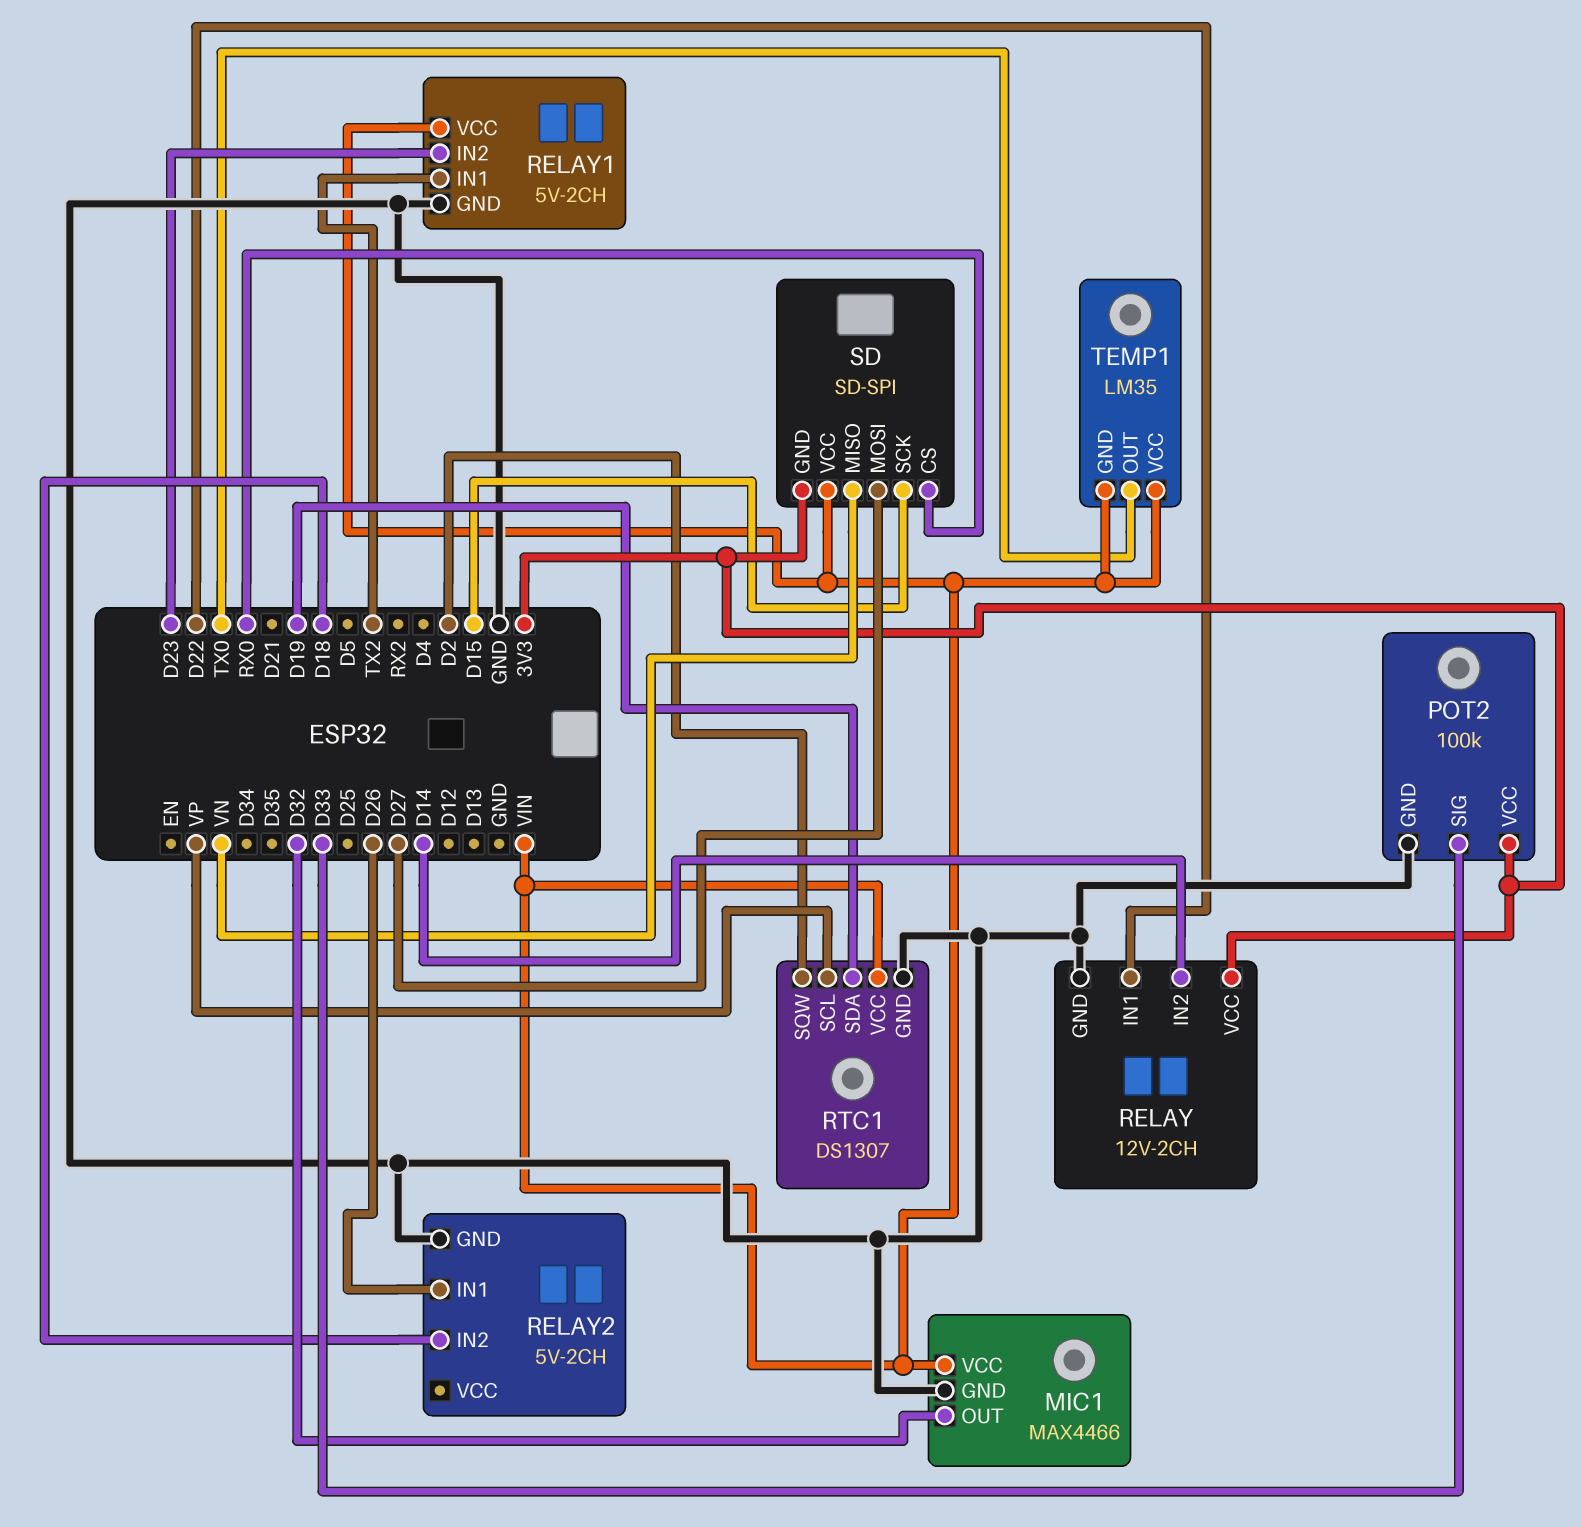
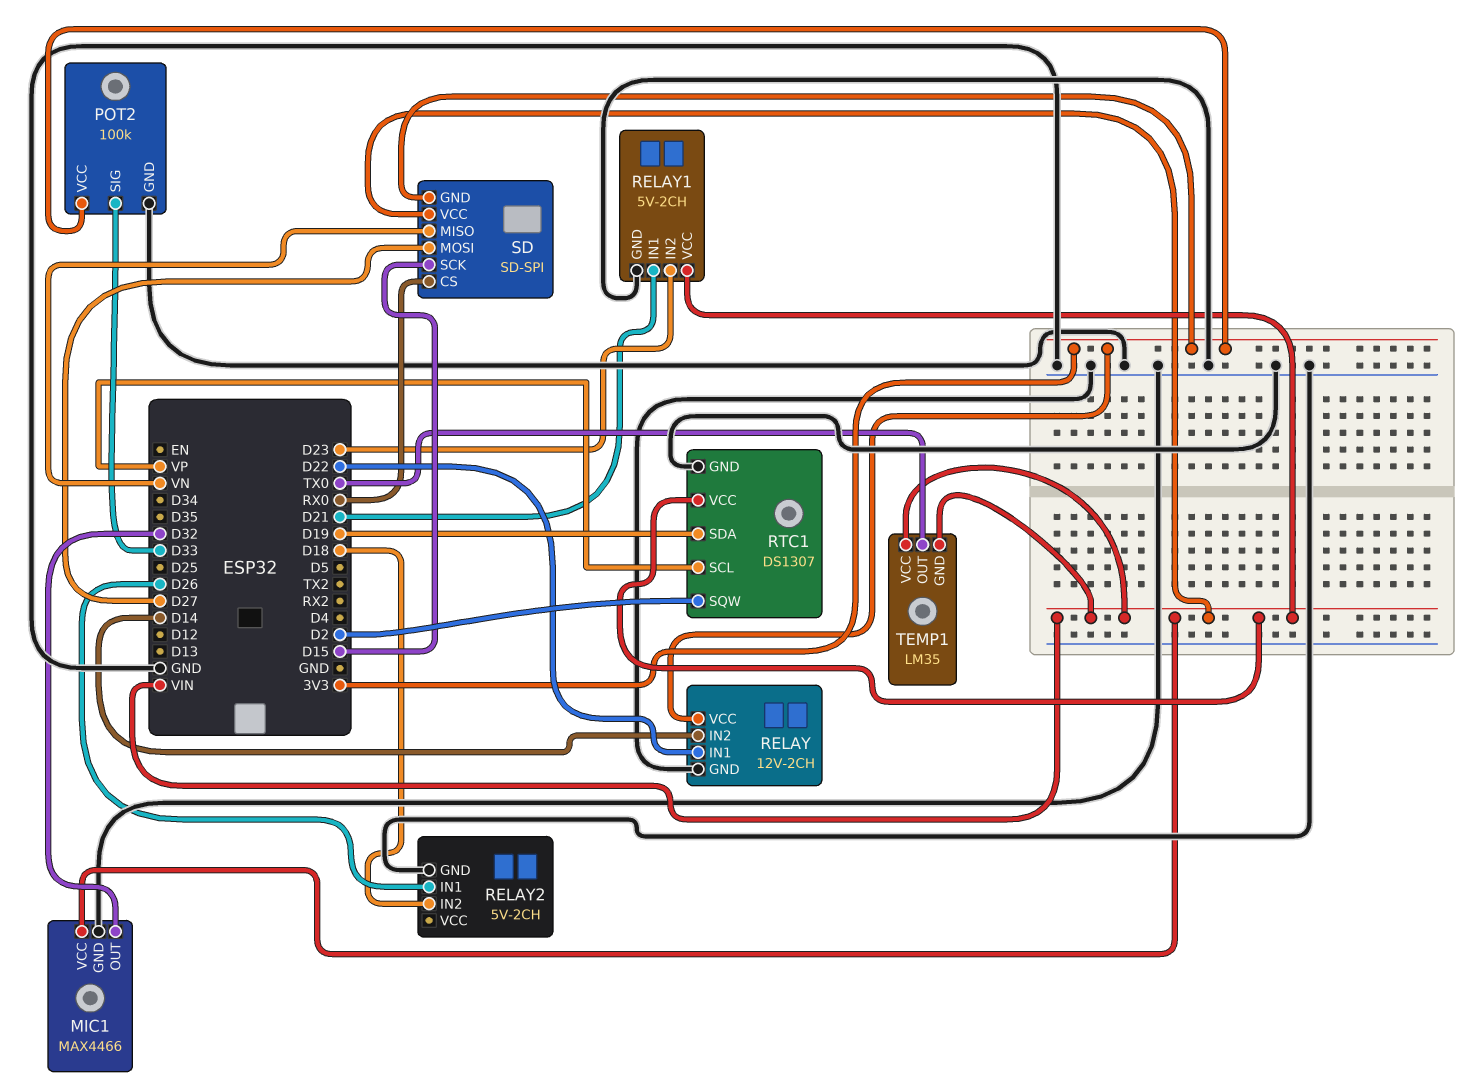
RELAY1 pin IN1: TX2 -> D21

